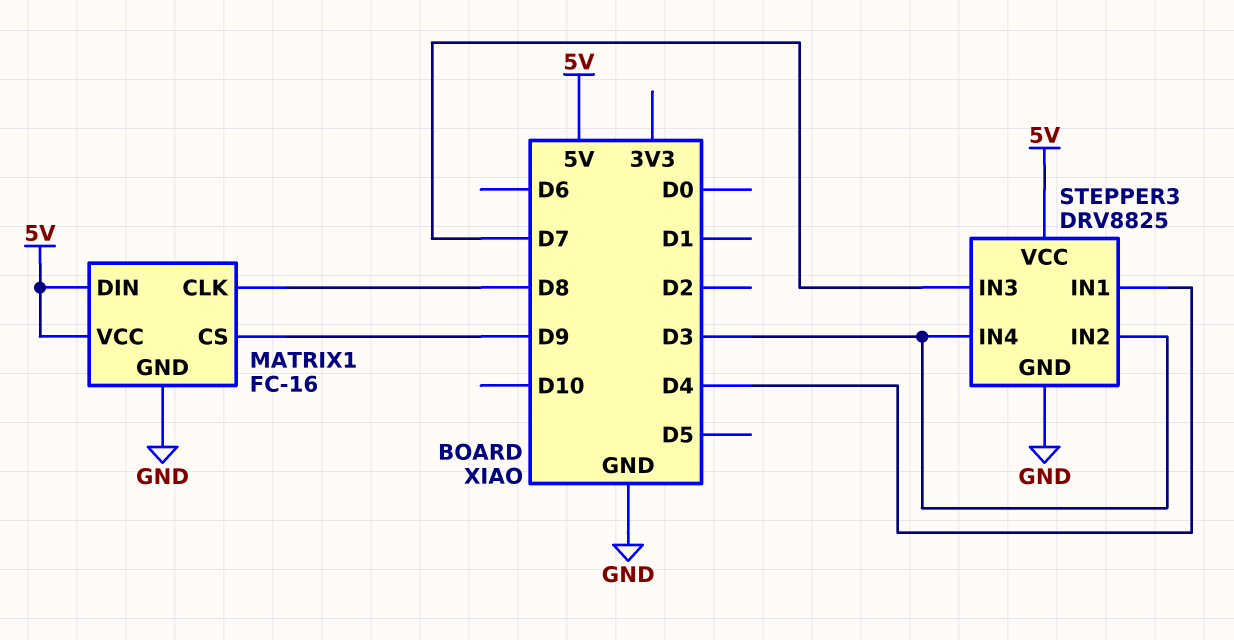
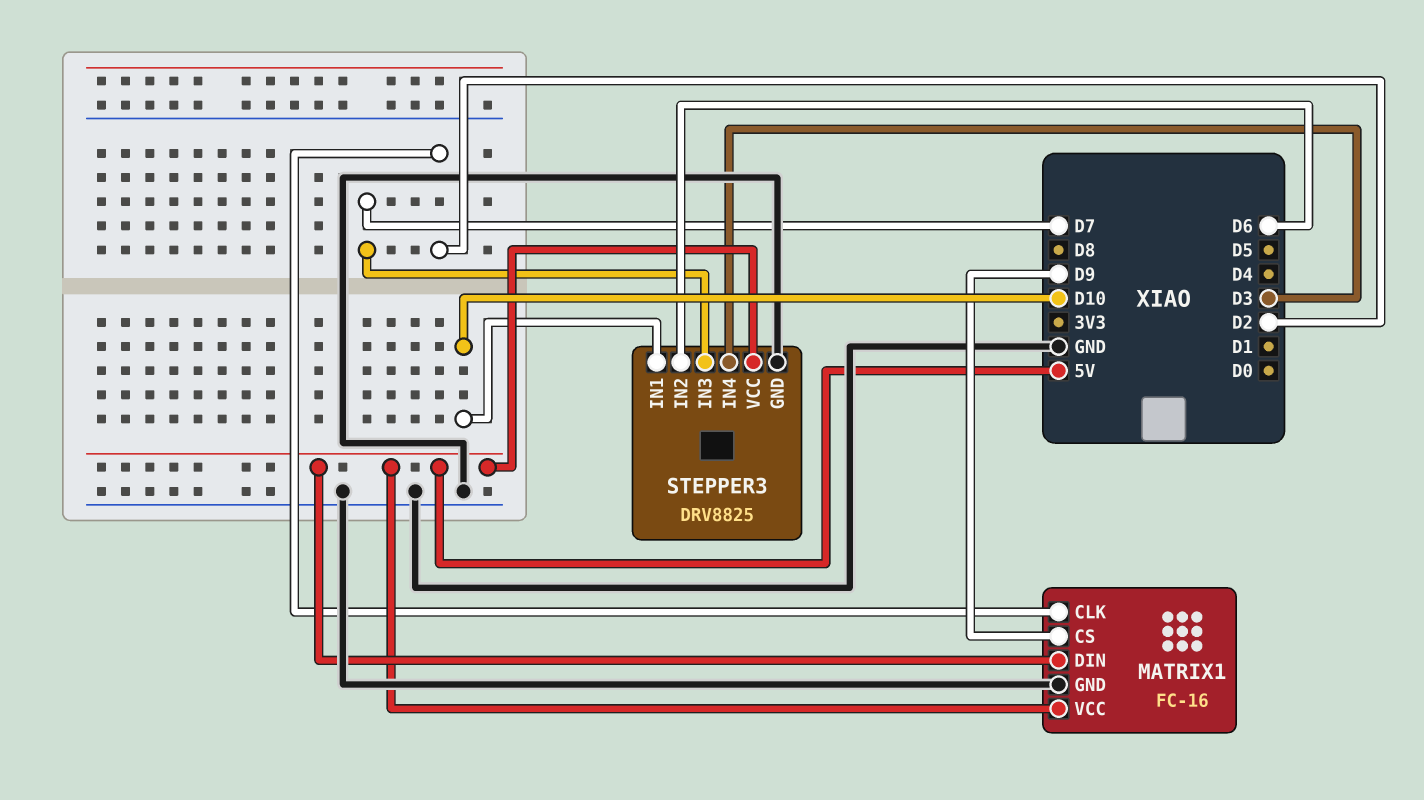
MATRIX1 pin CLK: D8 -> D2
STEPPER3 pin IN1: D4 -> D10
STEPPER3 pin IN2: D3 -> D6

